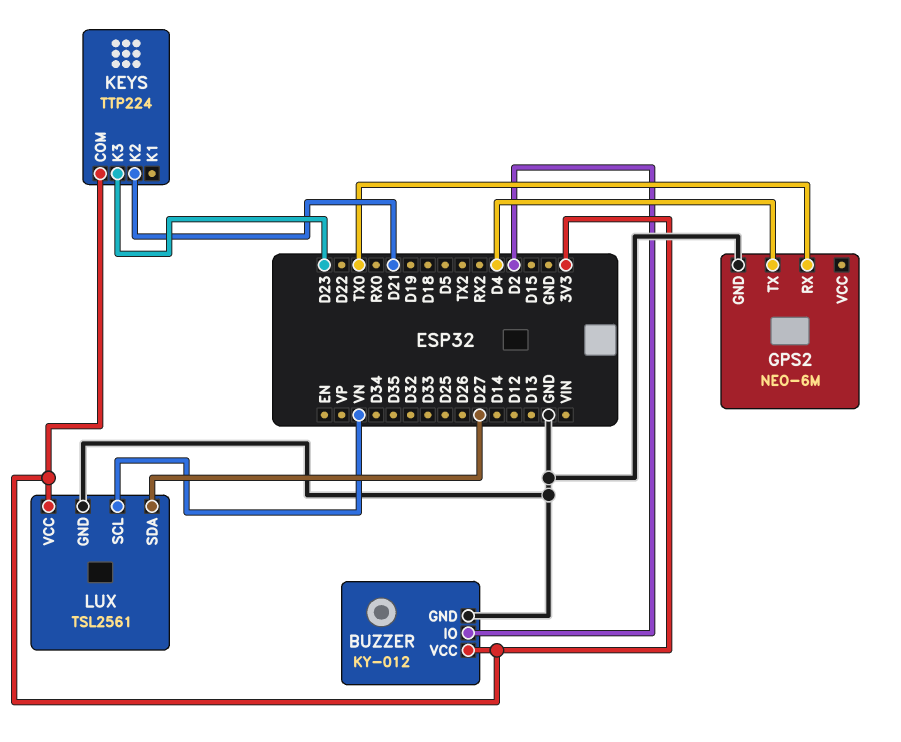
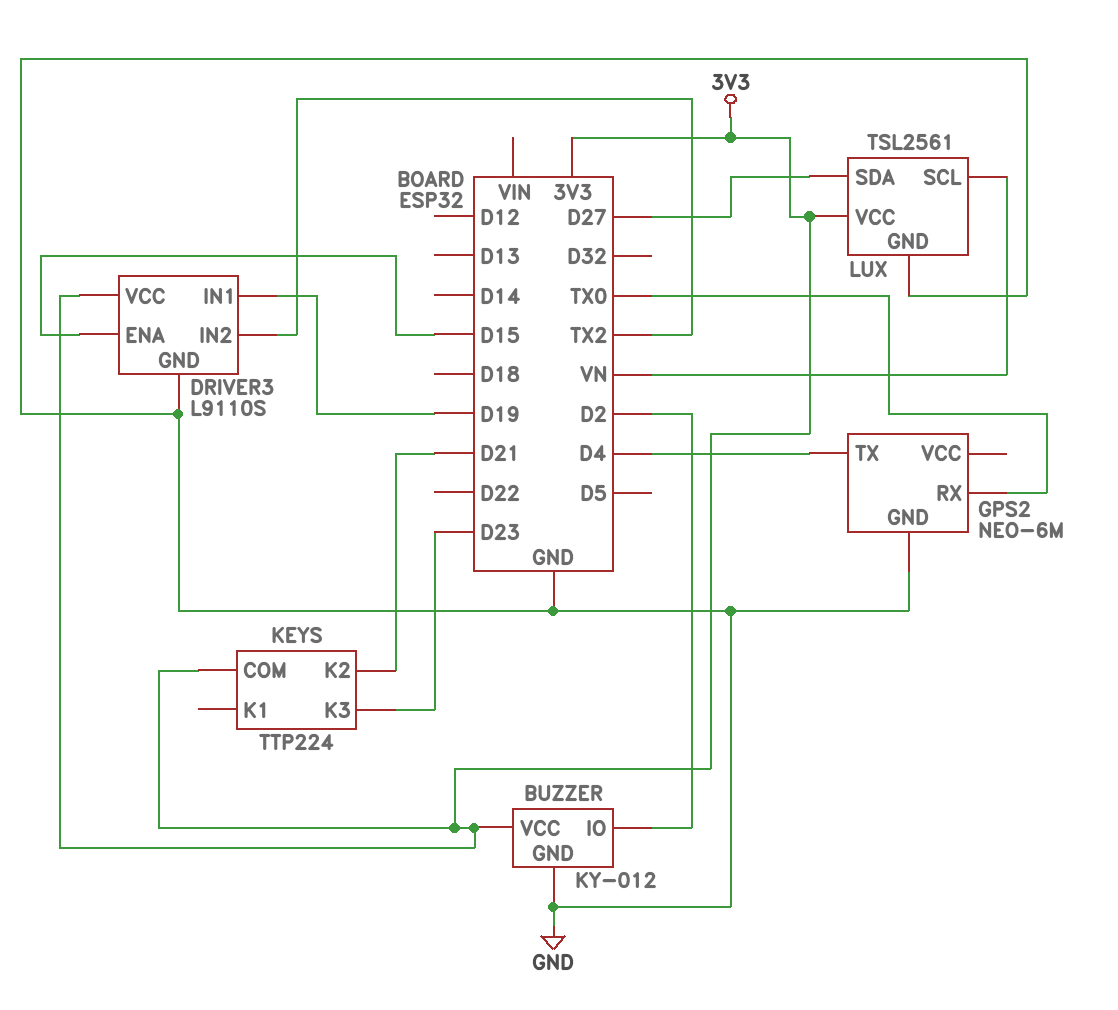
DRIVER3: none -> L9110S
DRIVER3 pin ENA: none -> D15
DRIVER3 pin GND: none -> GND
DRIVER3 pin IN1: none -> D19
DRIVER3 pin IN2: none -> TX2
DRIVER3 pin VCC: none -> 3V3

